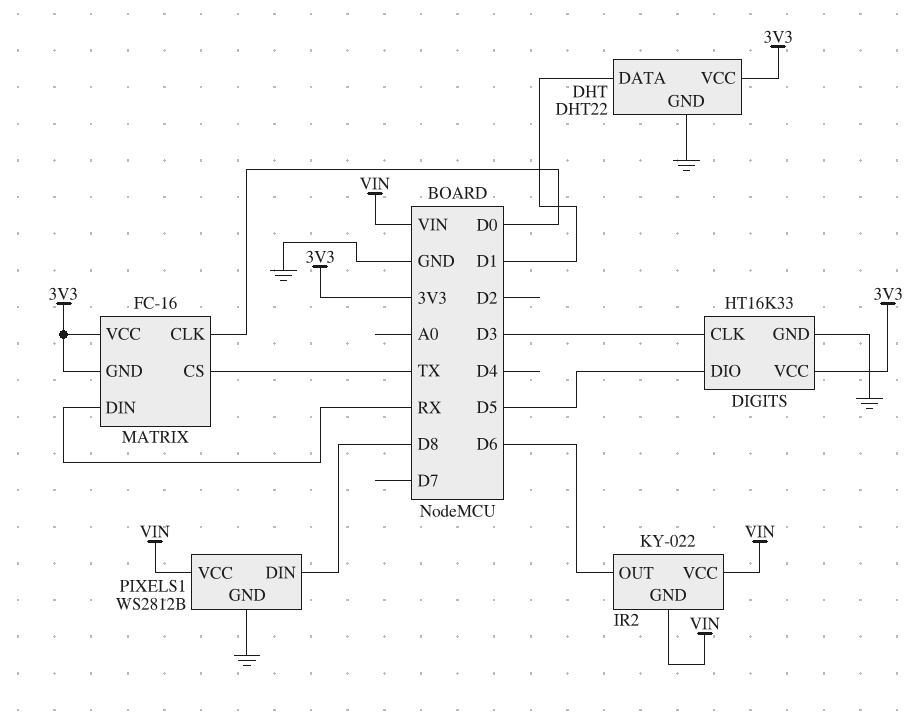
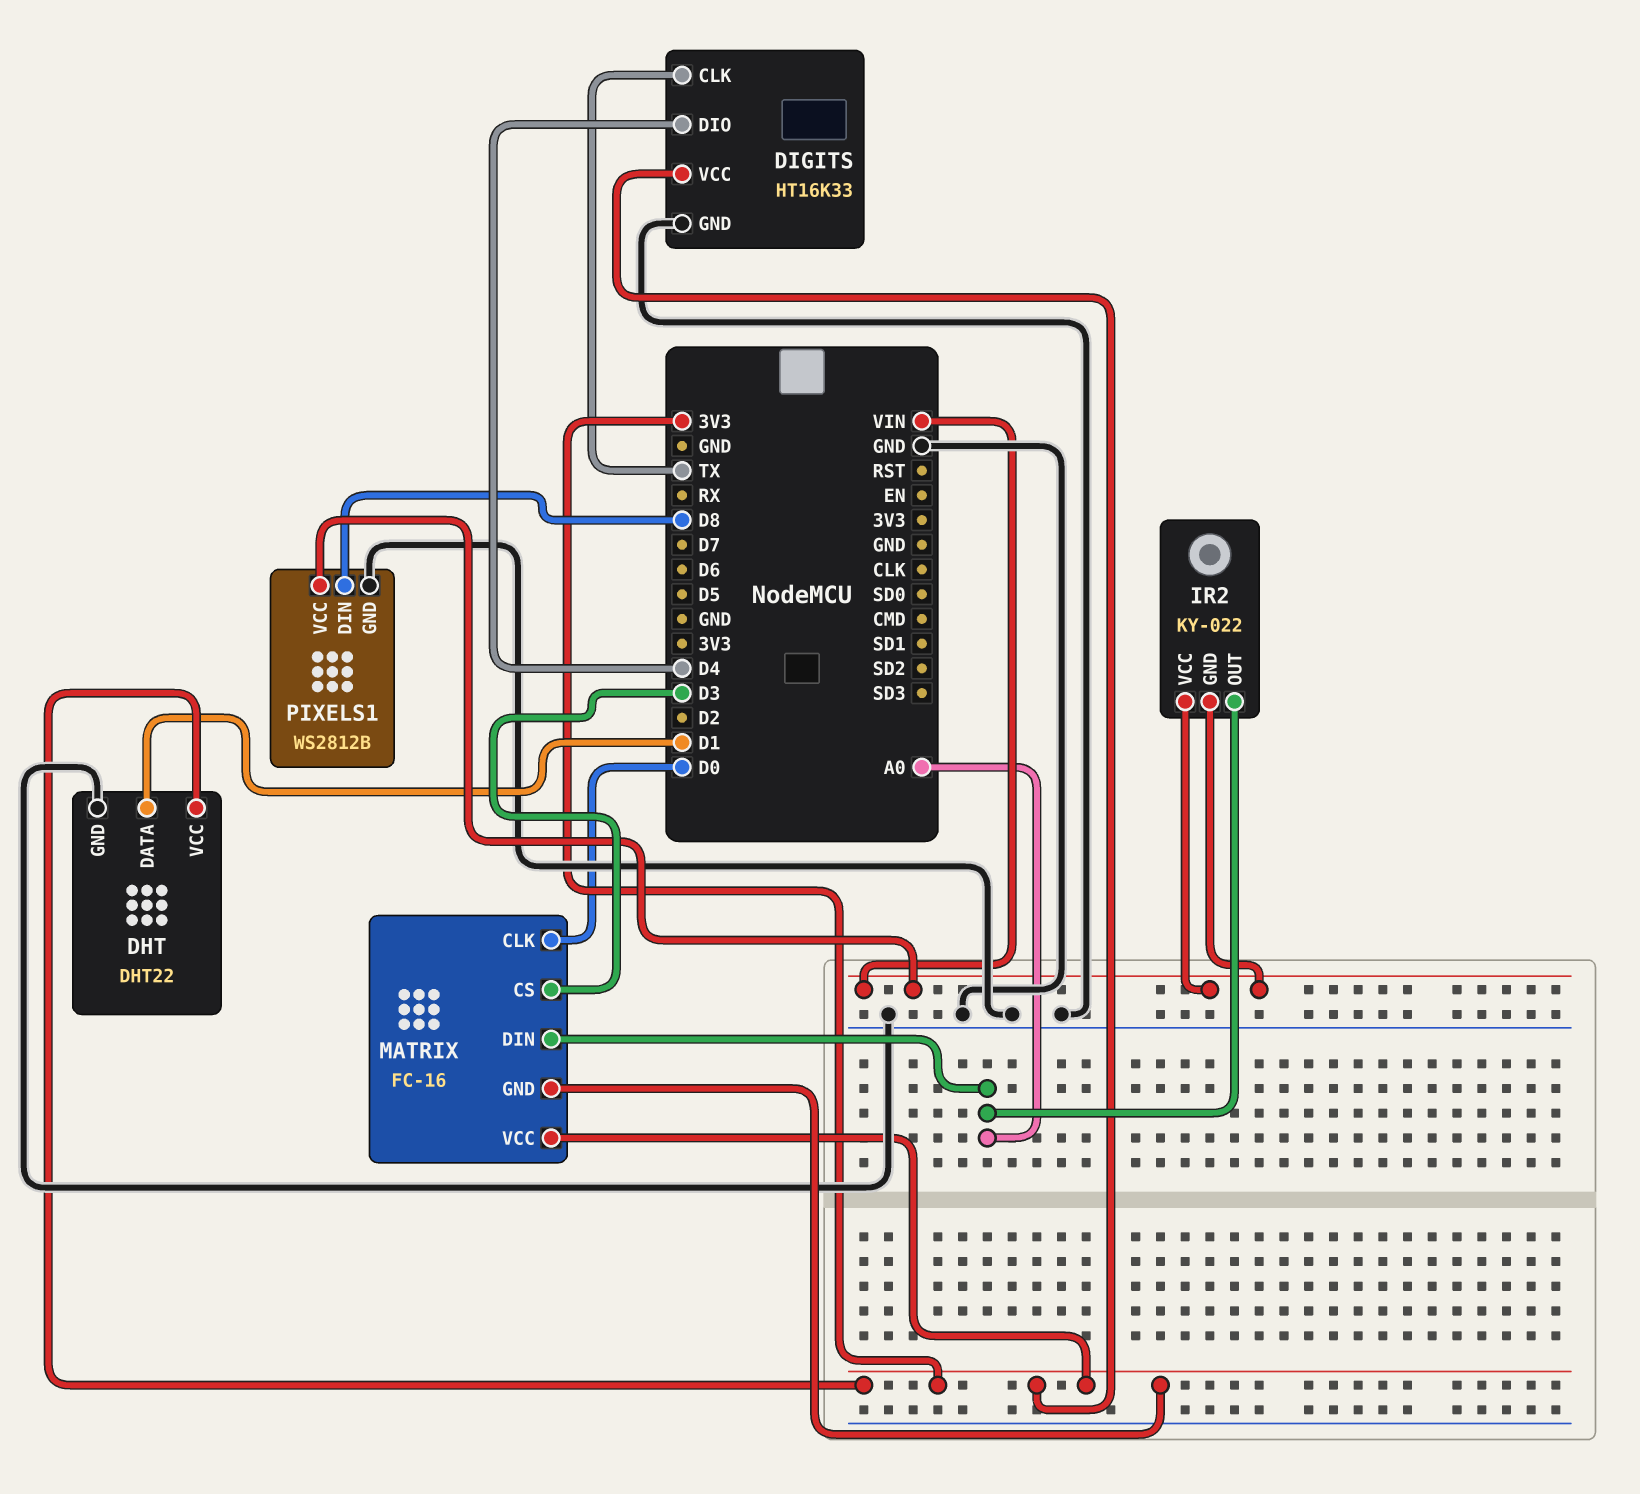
DIGITS pin CLK: D3 -> TX
DIGITS pin DIO: D5 -> D4
IR2 pin OUT: D6 -> A0
MATRIX pin CS: TX -> D3
MATRIX pin DIN: RX -> A0

